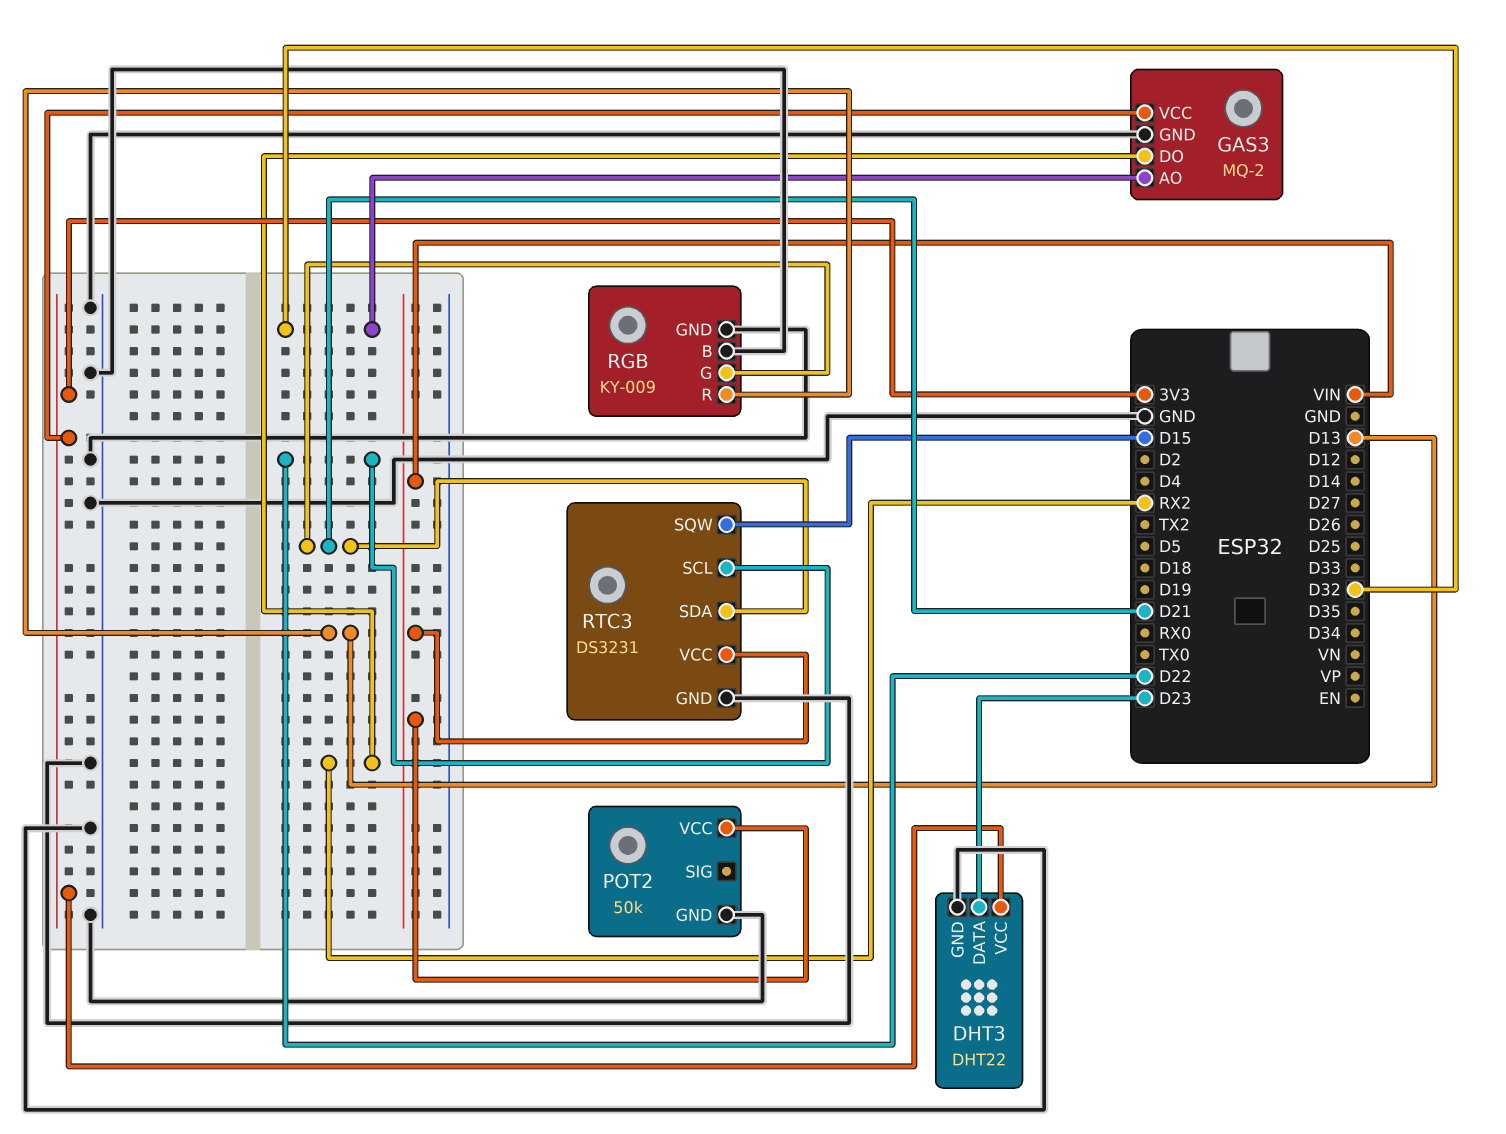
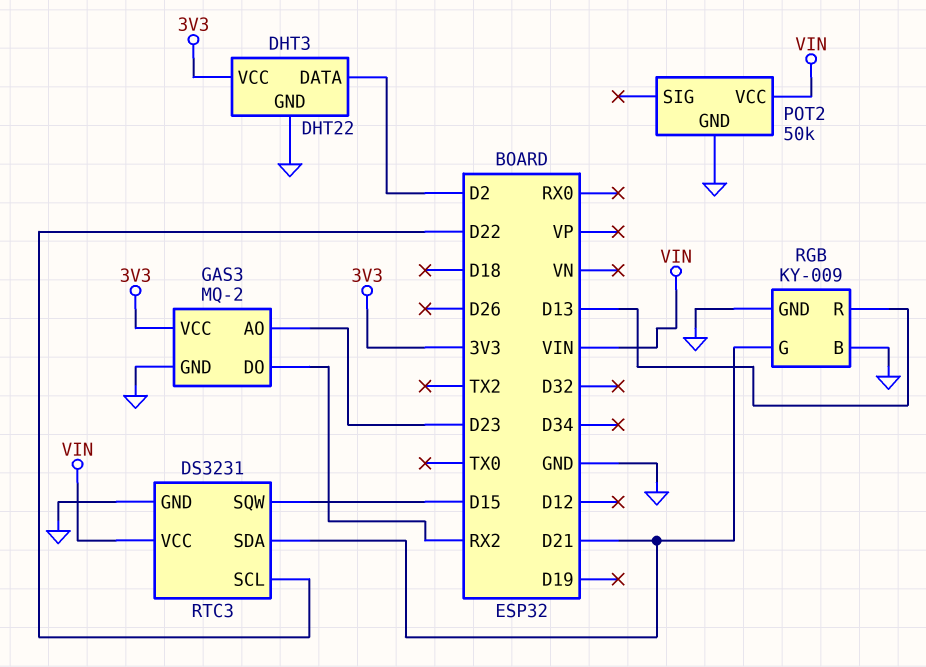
DHT3 pin DATA: D23 -> D2
GAS3 pin AO: D32 -> D23

